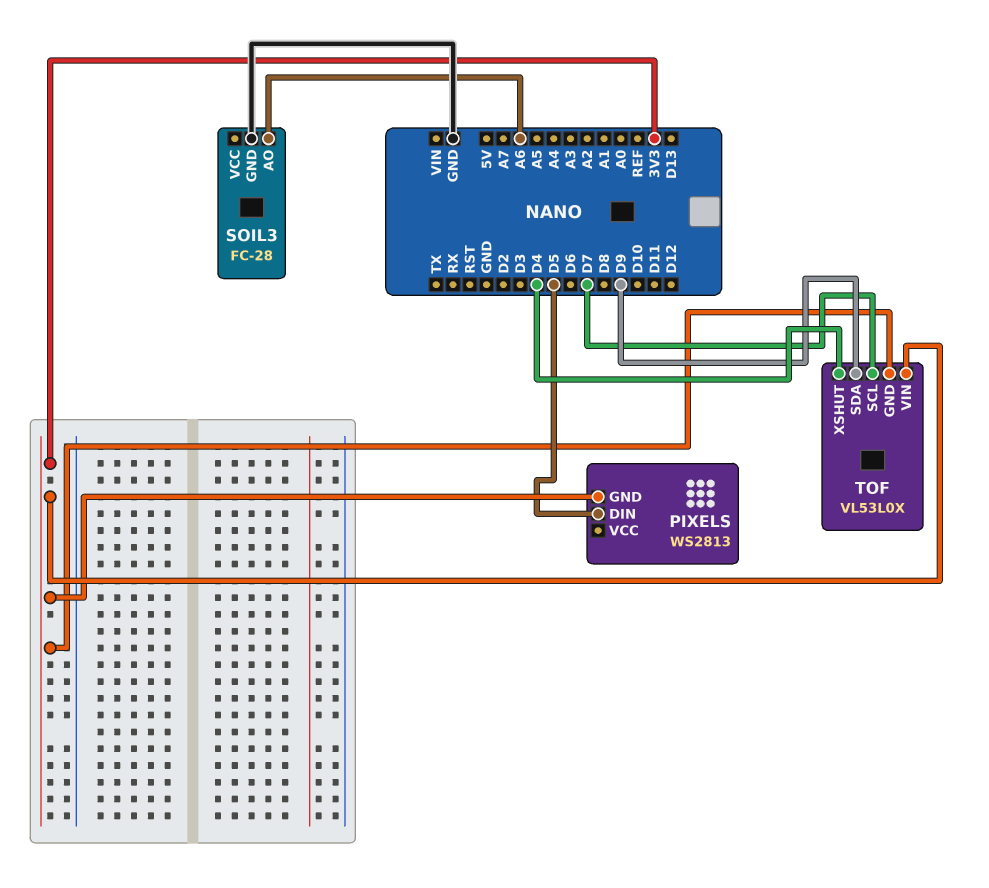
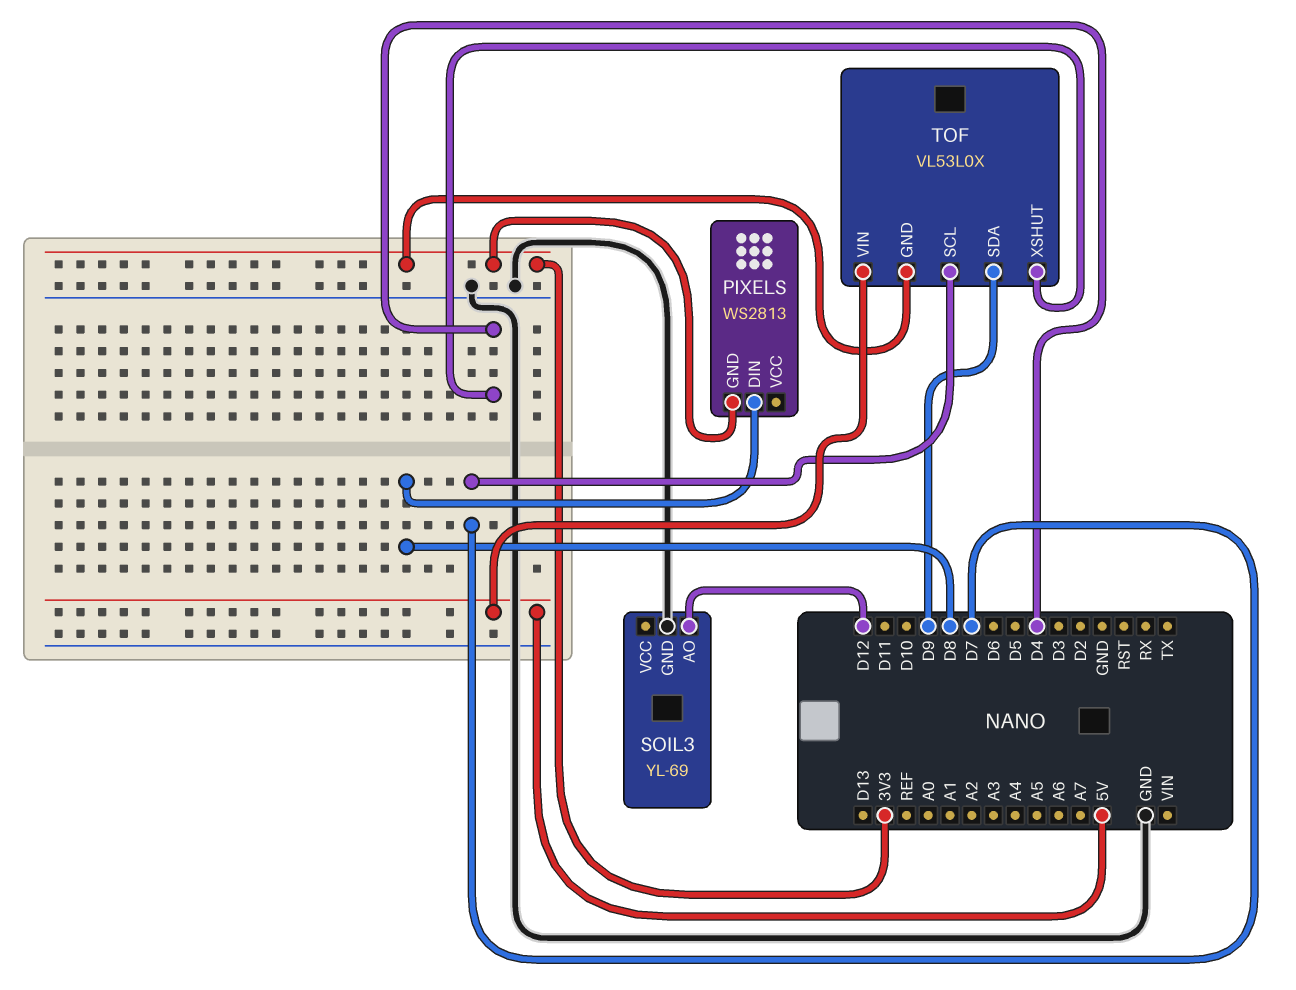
PIXELS pin DIN: D5 -> D8
SOIL3: FC-28 -> YL-69
SOIL3 pin AO: A6 -> D12
TOF pin VIN: 3V3 -> 5V

